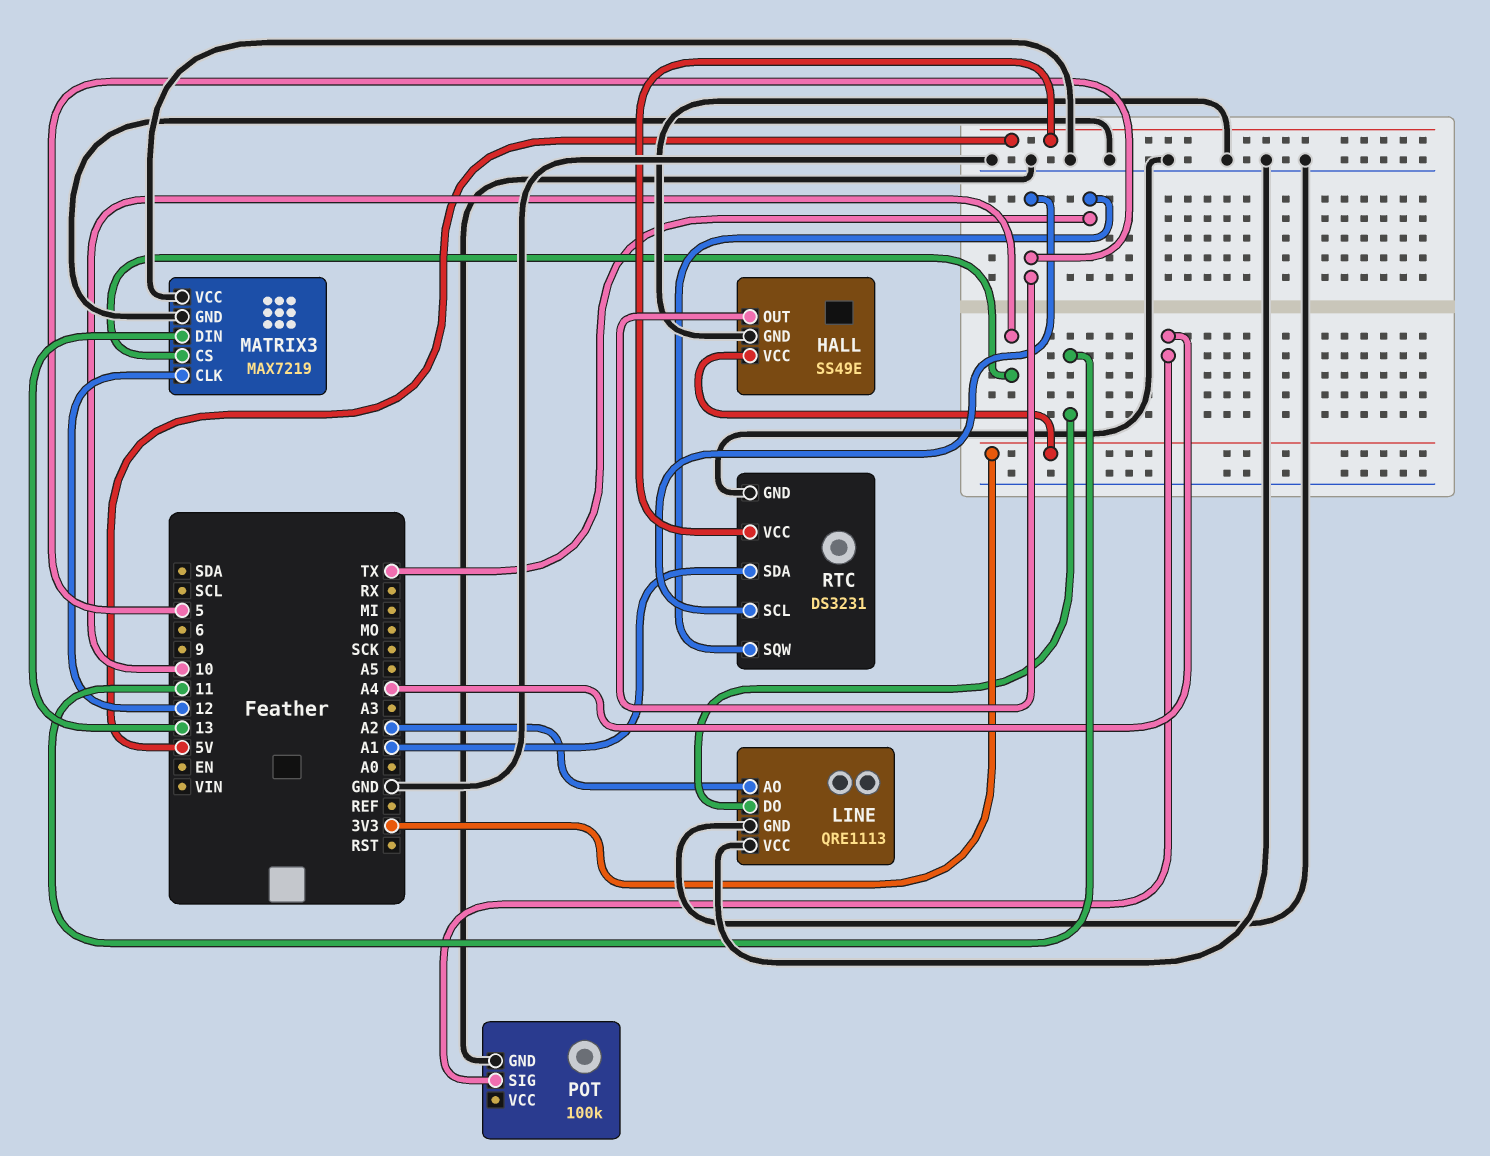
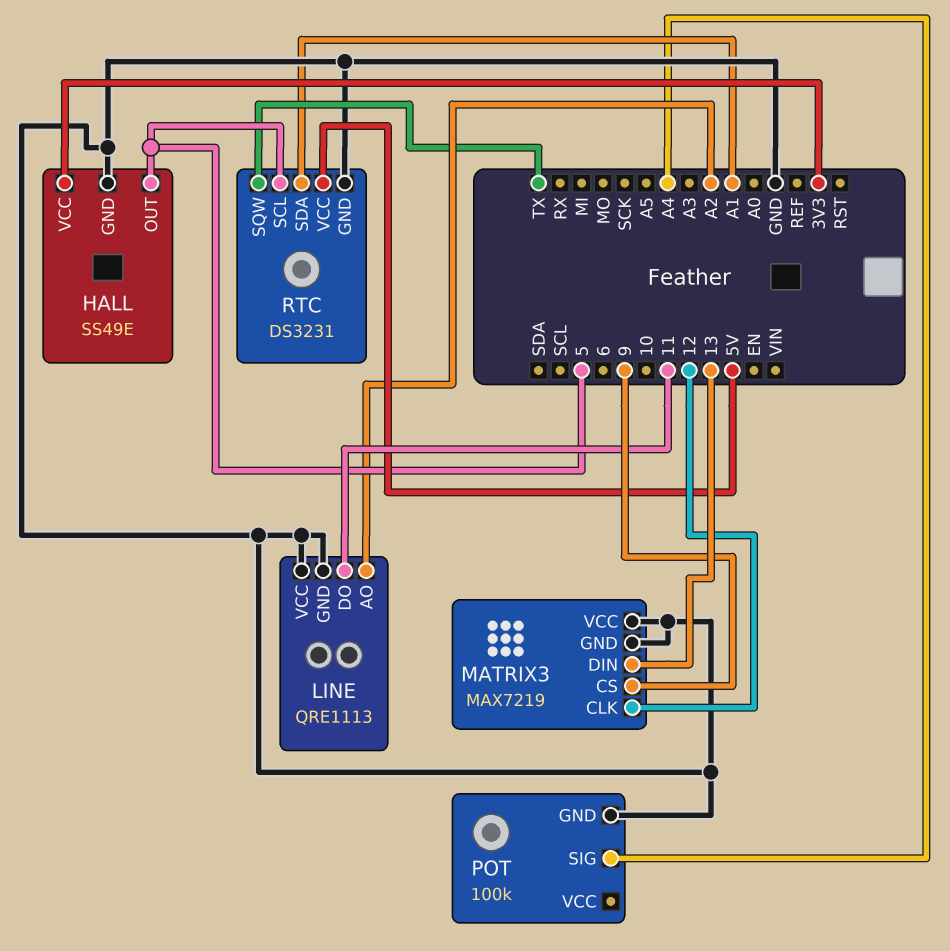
MATRIX3 pin CS: 10 -> 9

